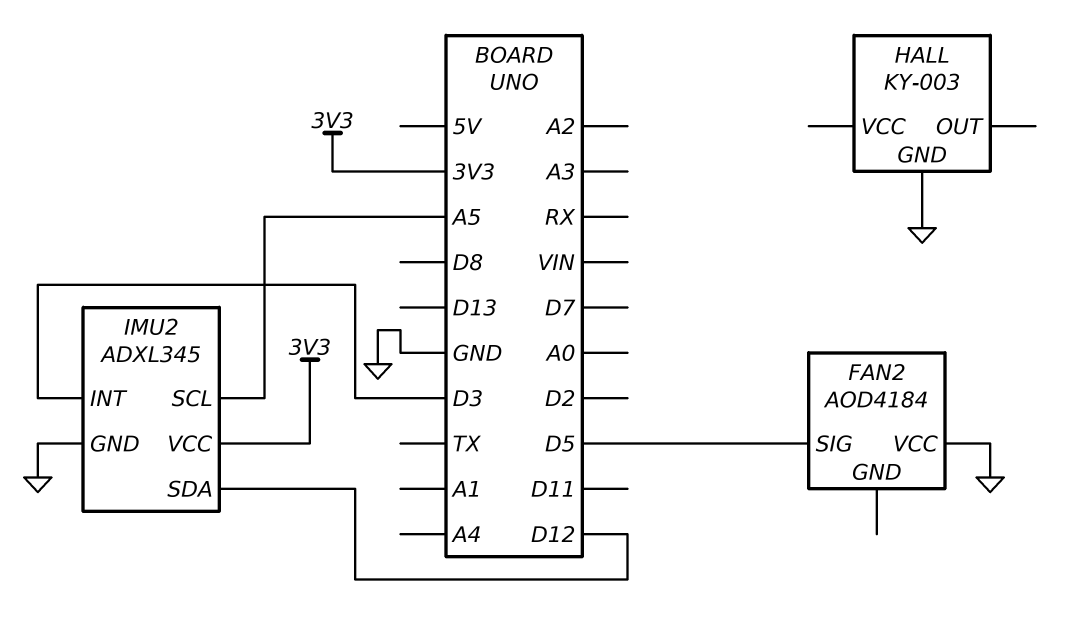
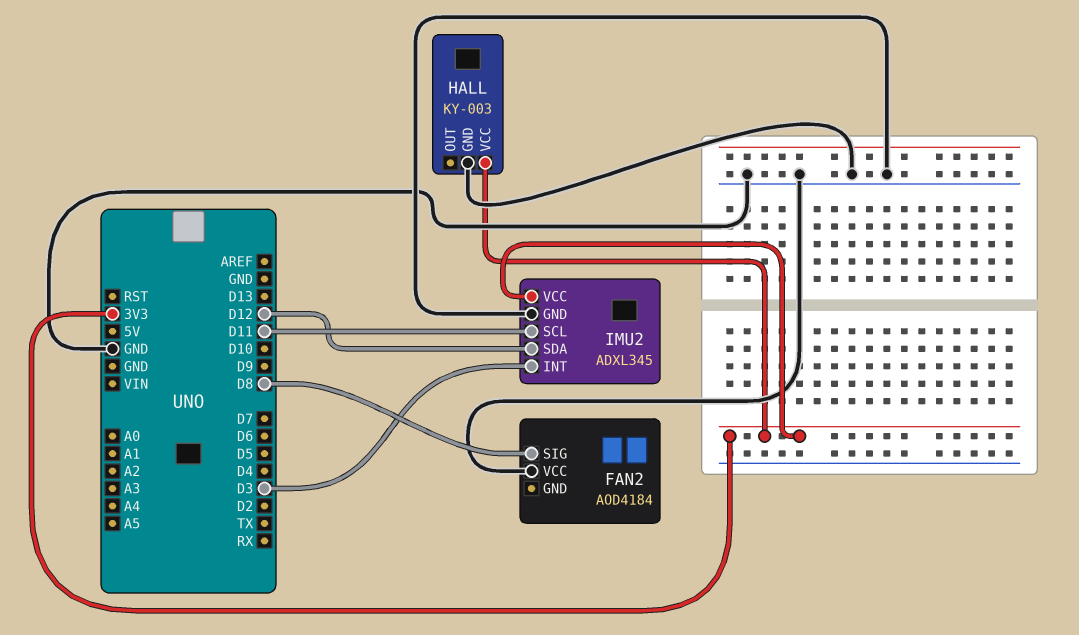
FAN2 pin SIG: D5 -> D8
HALL pin VCC: none -> 3V3
IMU2 pin SCL: A5 -> D11

